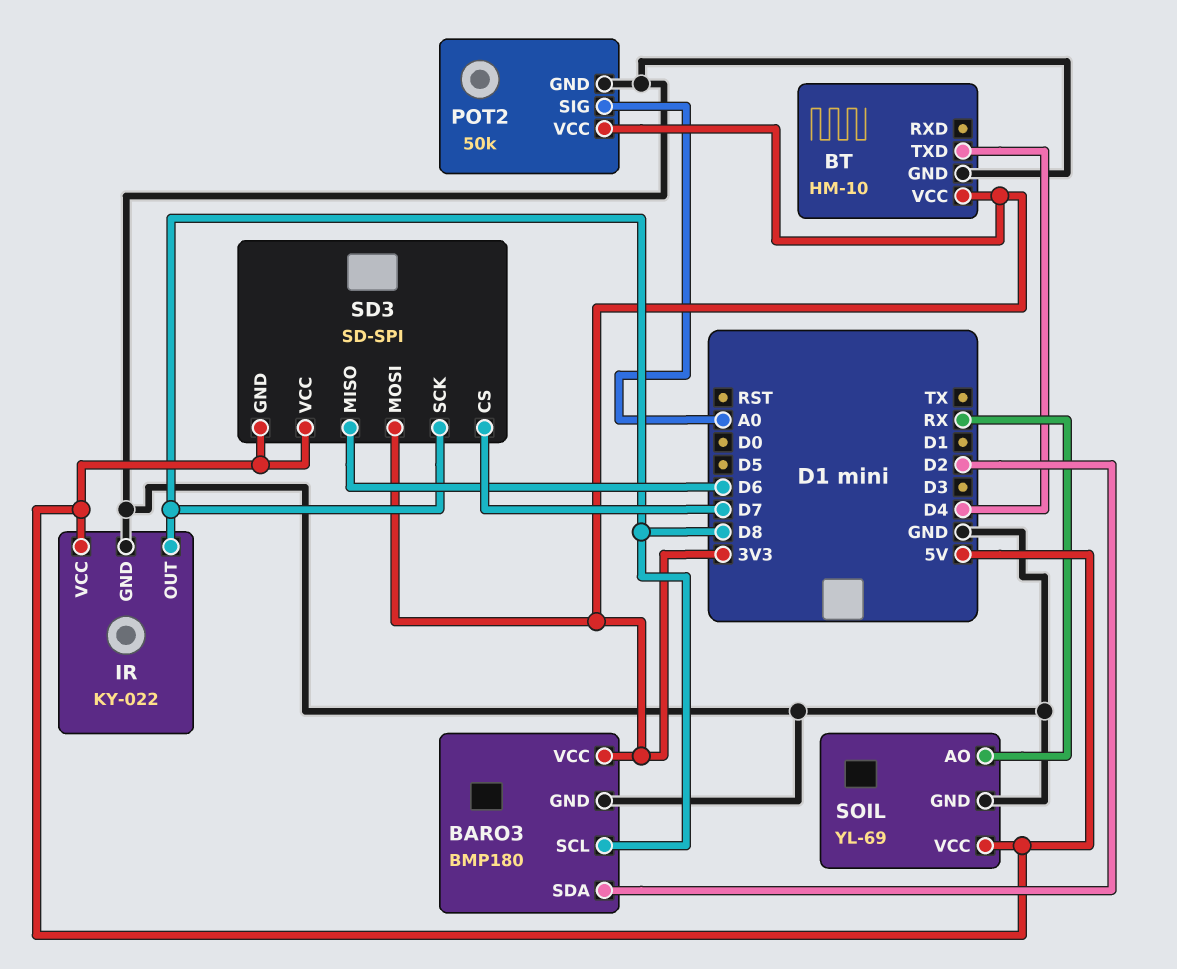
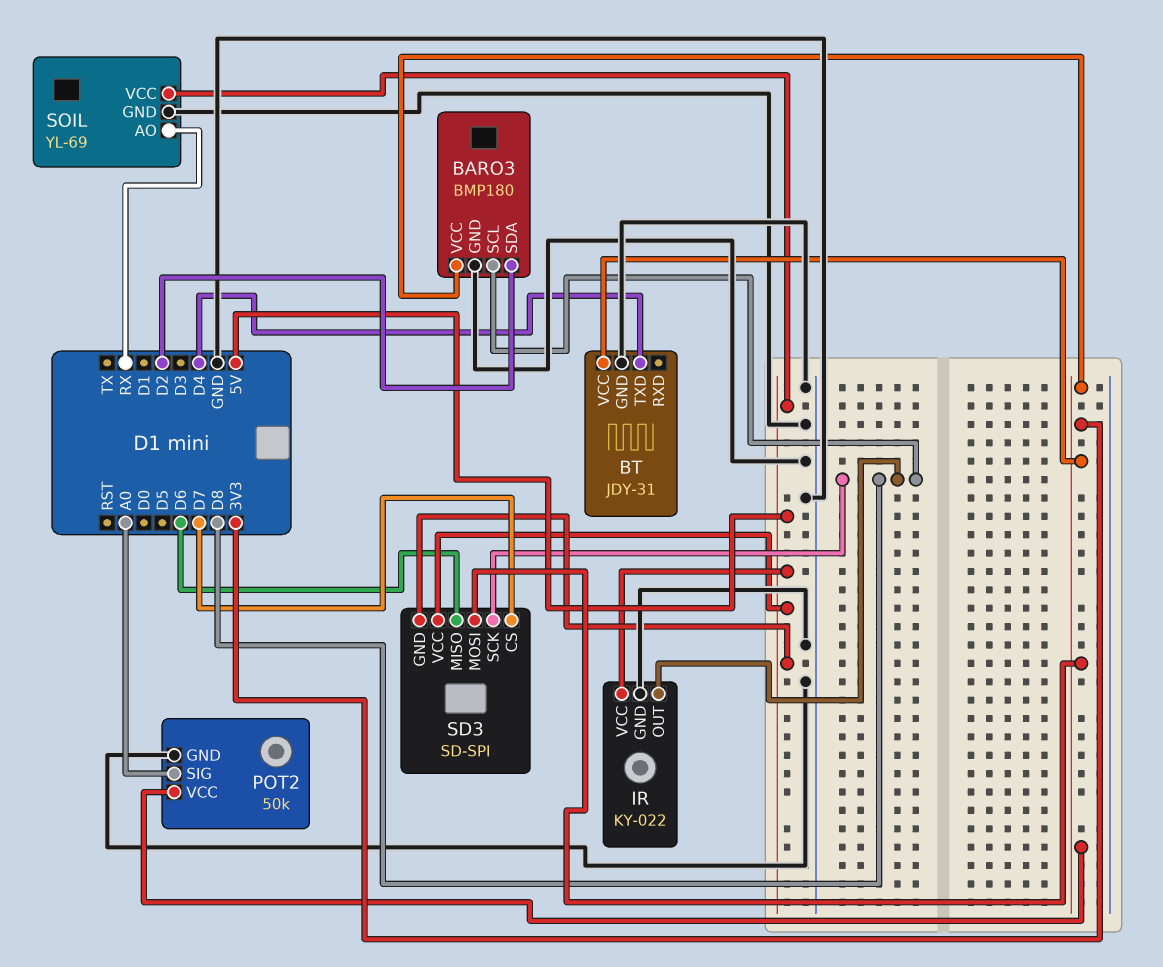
BT: HM-10 -> JDY-31

